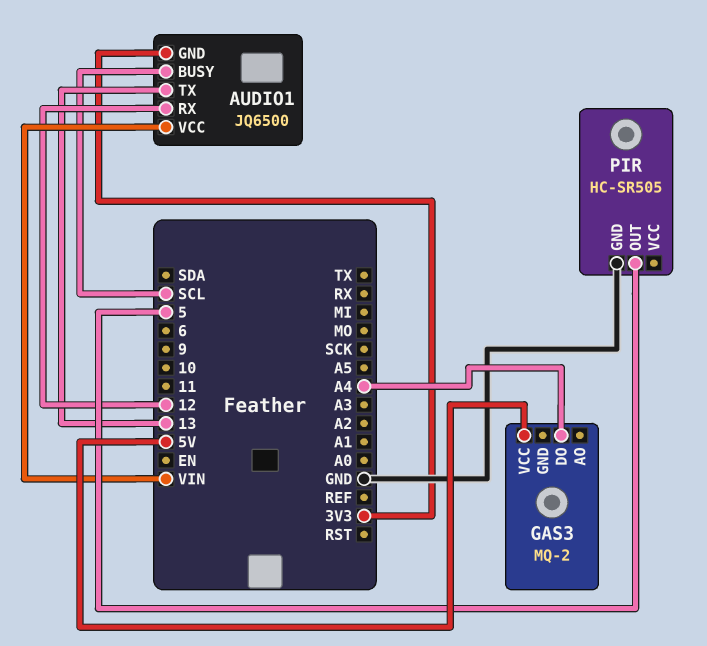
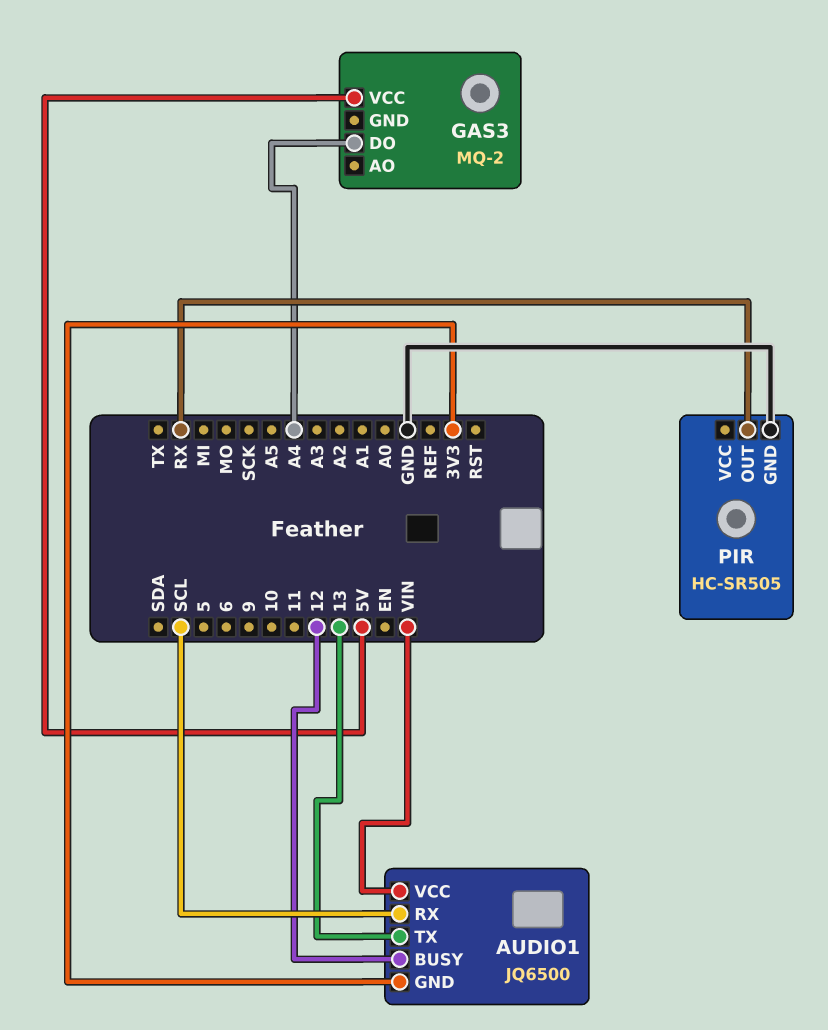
AUDIO1 pin BUSY: SCL -> 12
AUDIO1 pin RX: 12 -> SCL
PIR pin OUT: 5 -> RX

